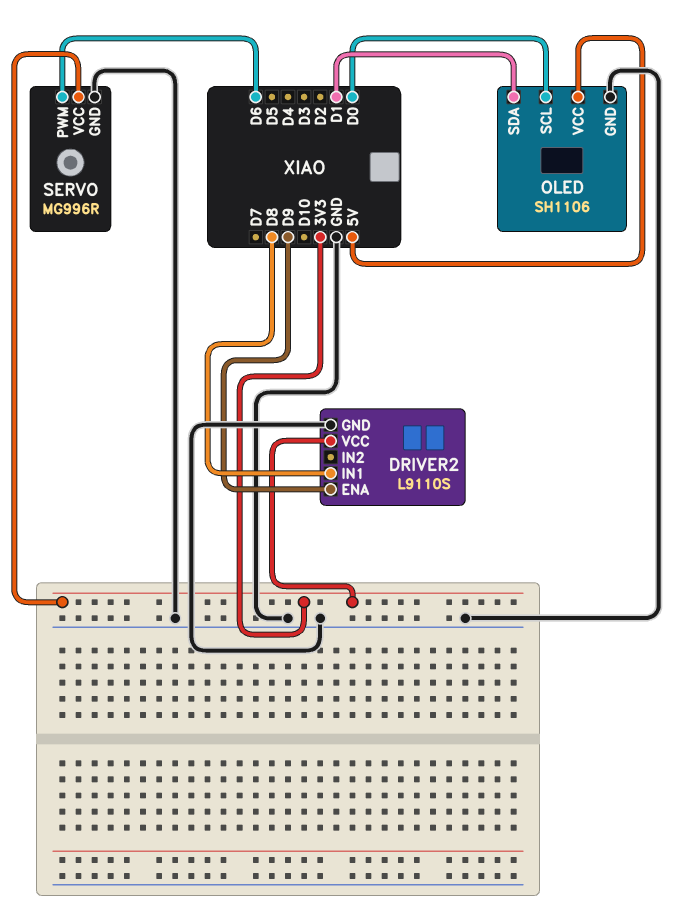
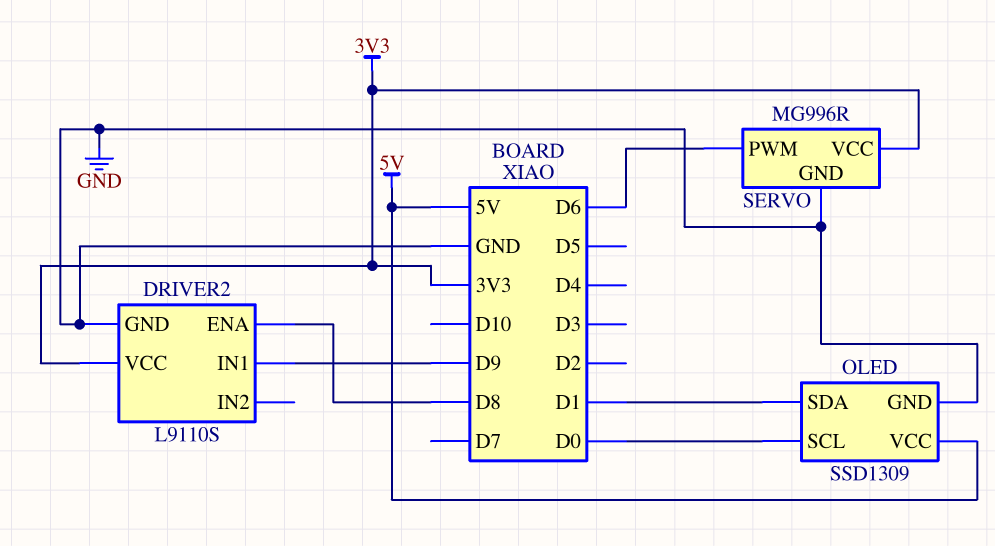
DRIVER2 pin ENA: D9 -> D8
DRIVER2 pin IN1: D8 -> D9
OLED: SH1106 -> SSD1309

